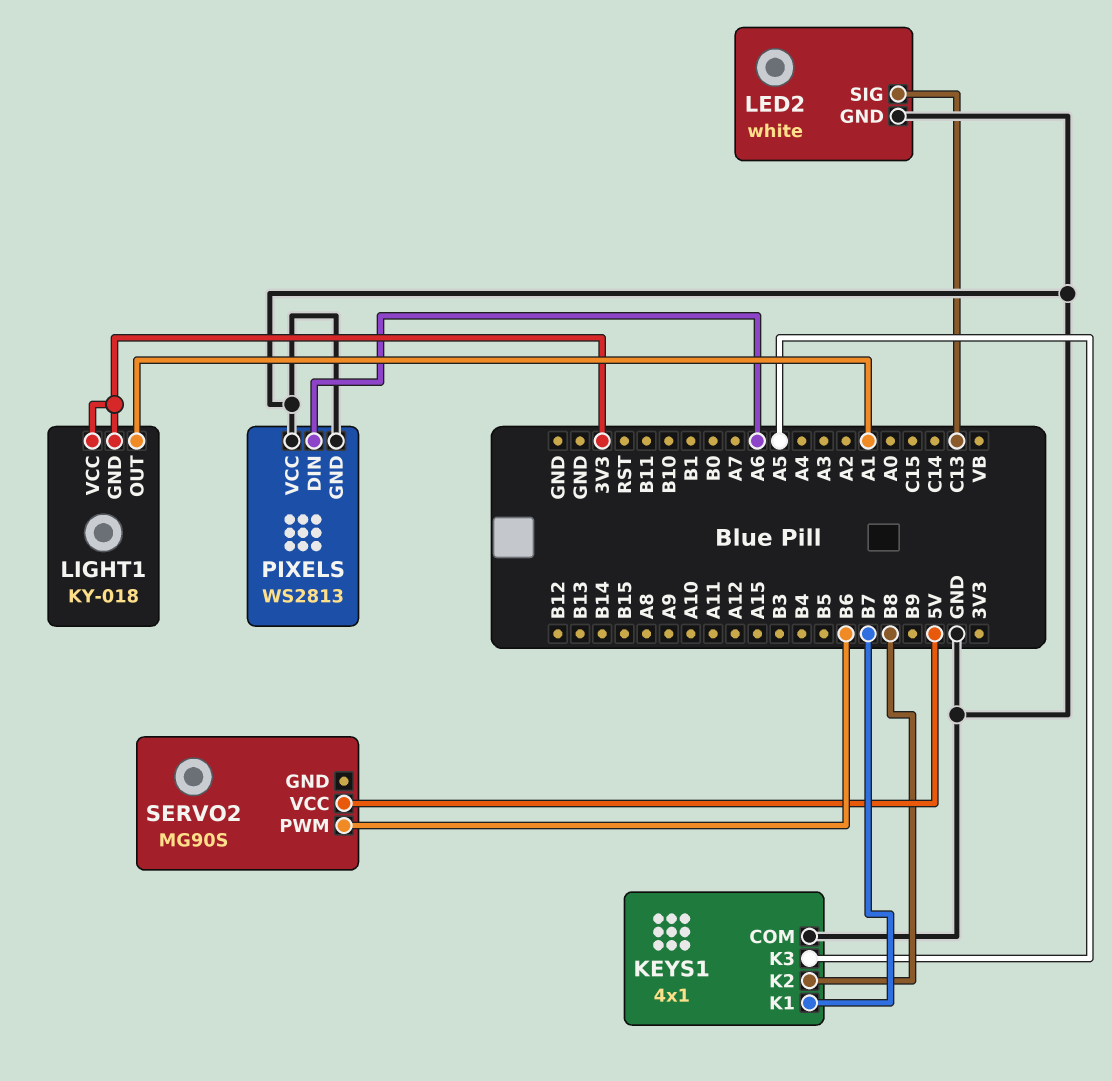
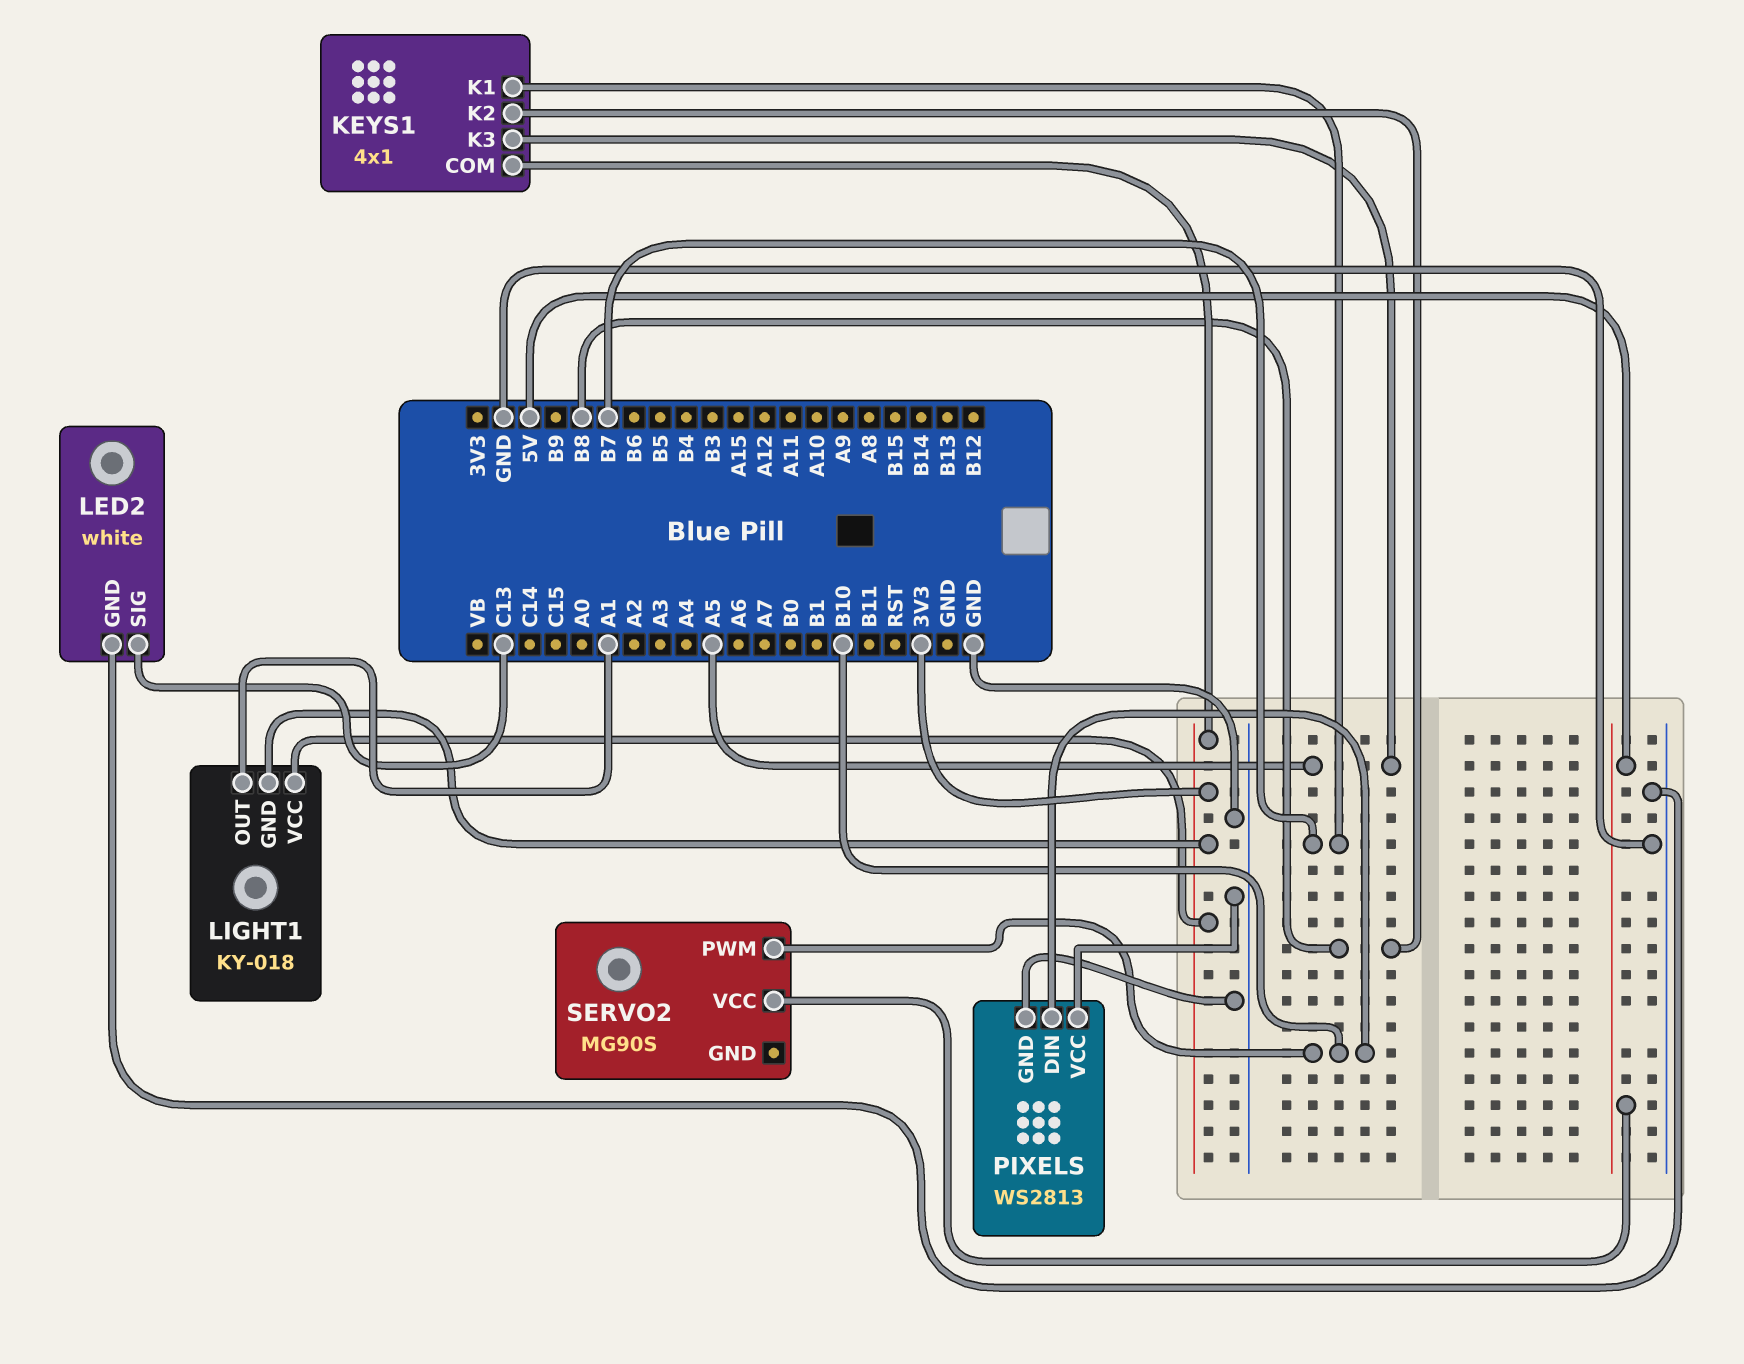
KEYS1 pin COM: GND -> 3V3
PIXELS pin DIN: A6 -> B10
SERVO2 pin PWM: B6 -> B10

